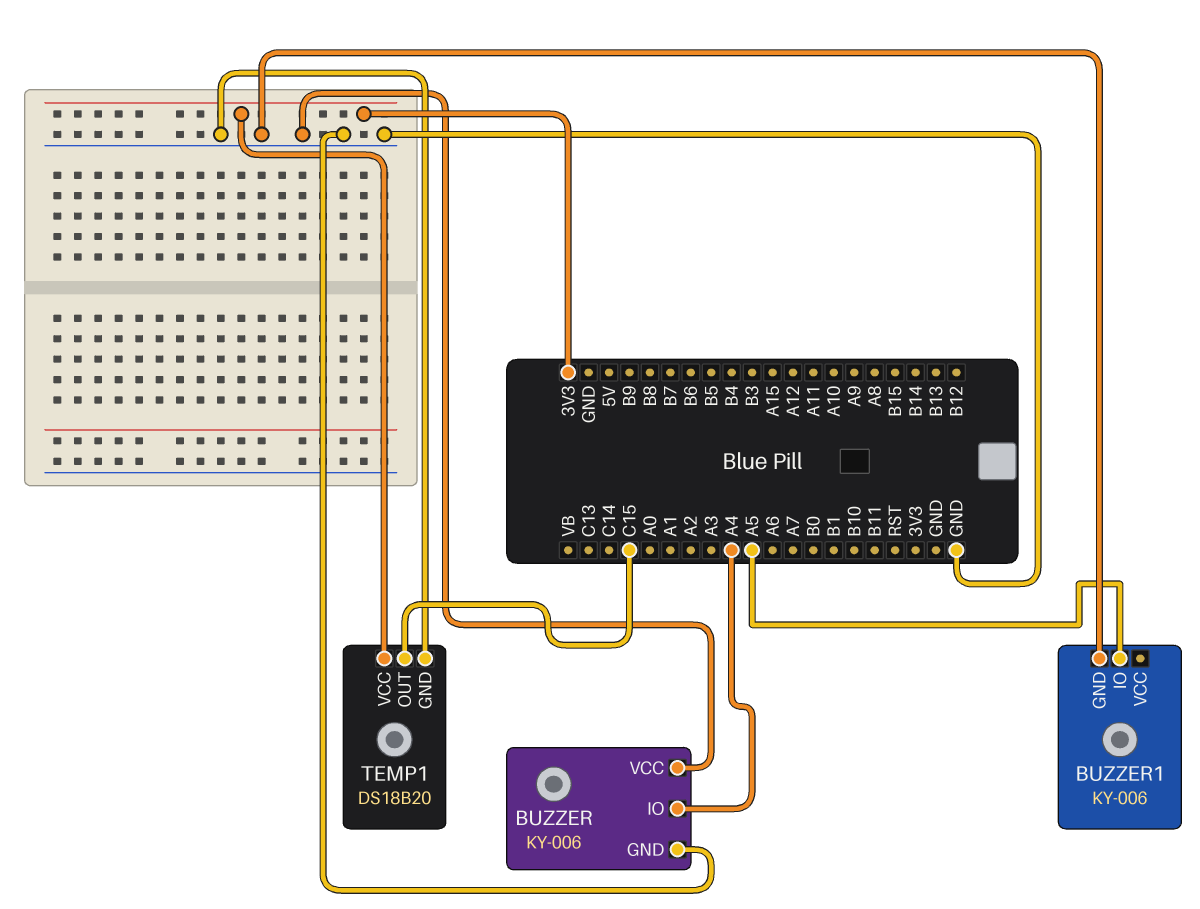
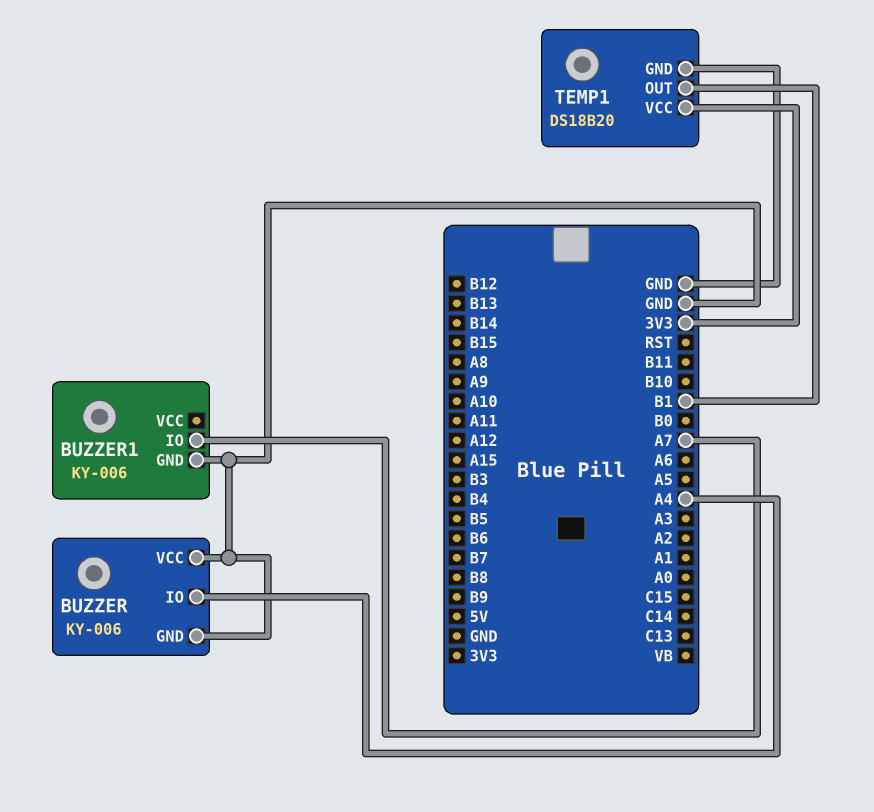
BUZZER1 pin IO: A5 -> A7
TEMP1 pin OUT: C15 -> B1

